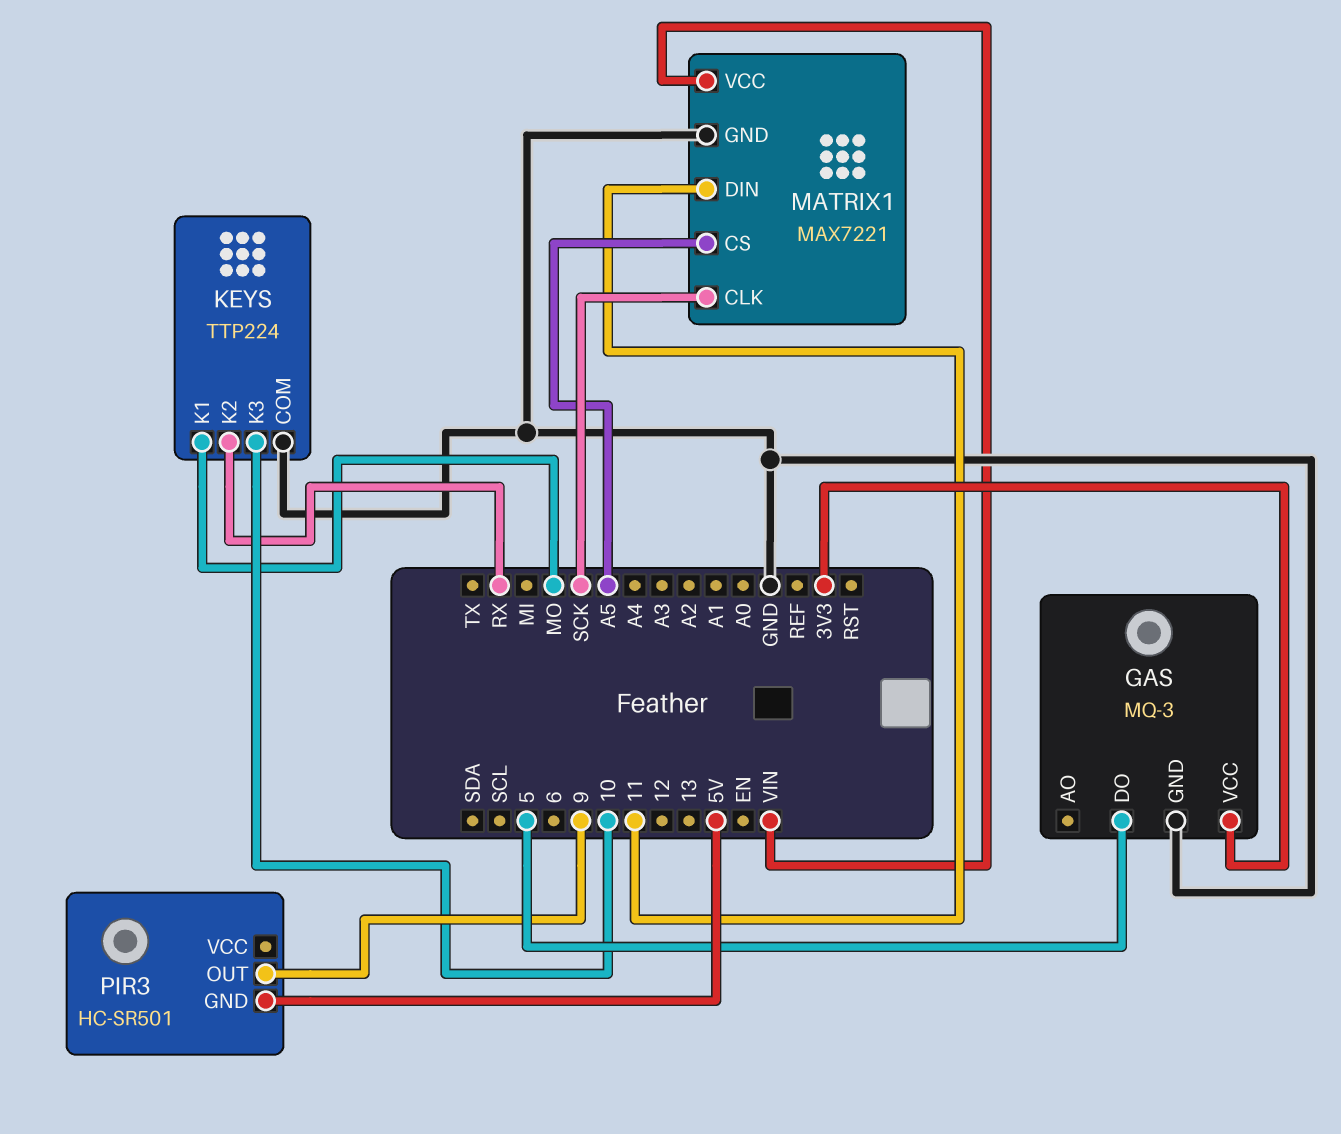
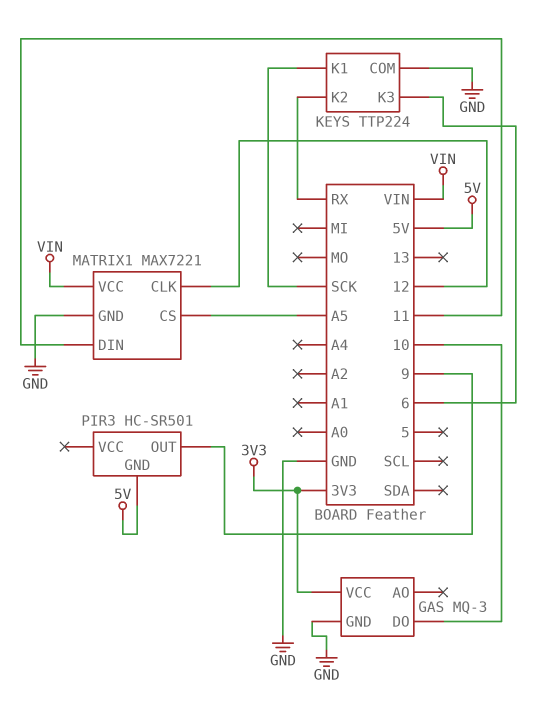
GAS pin DO: 5 -> 10
KEYS pin K1: MO -> SCK
KEYS pin K3: 10 -> 6
MATRIX1 pin CLK: SCK -> 12

